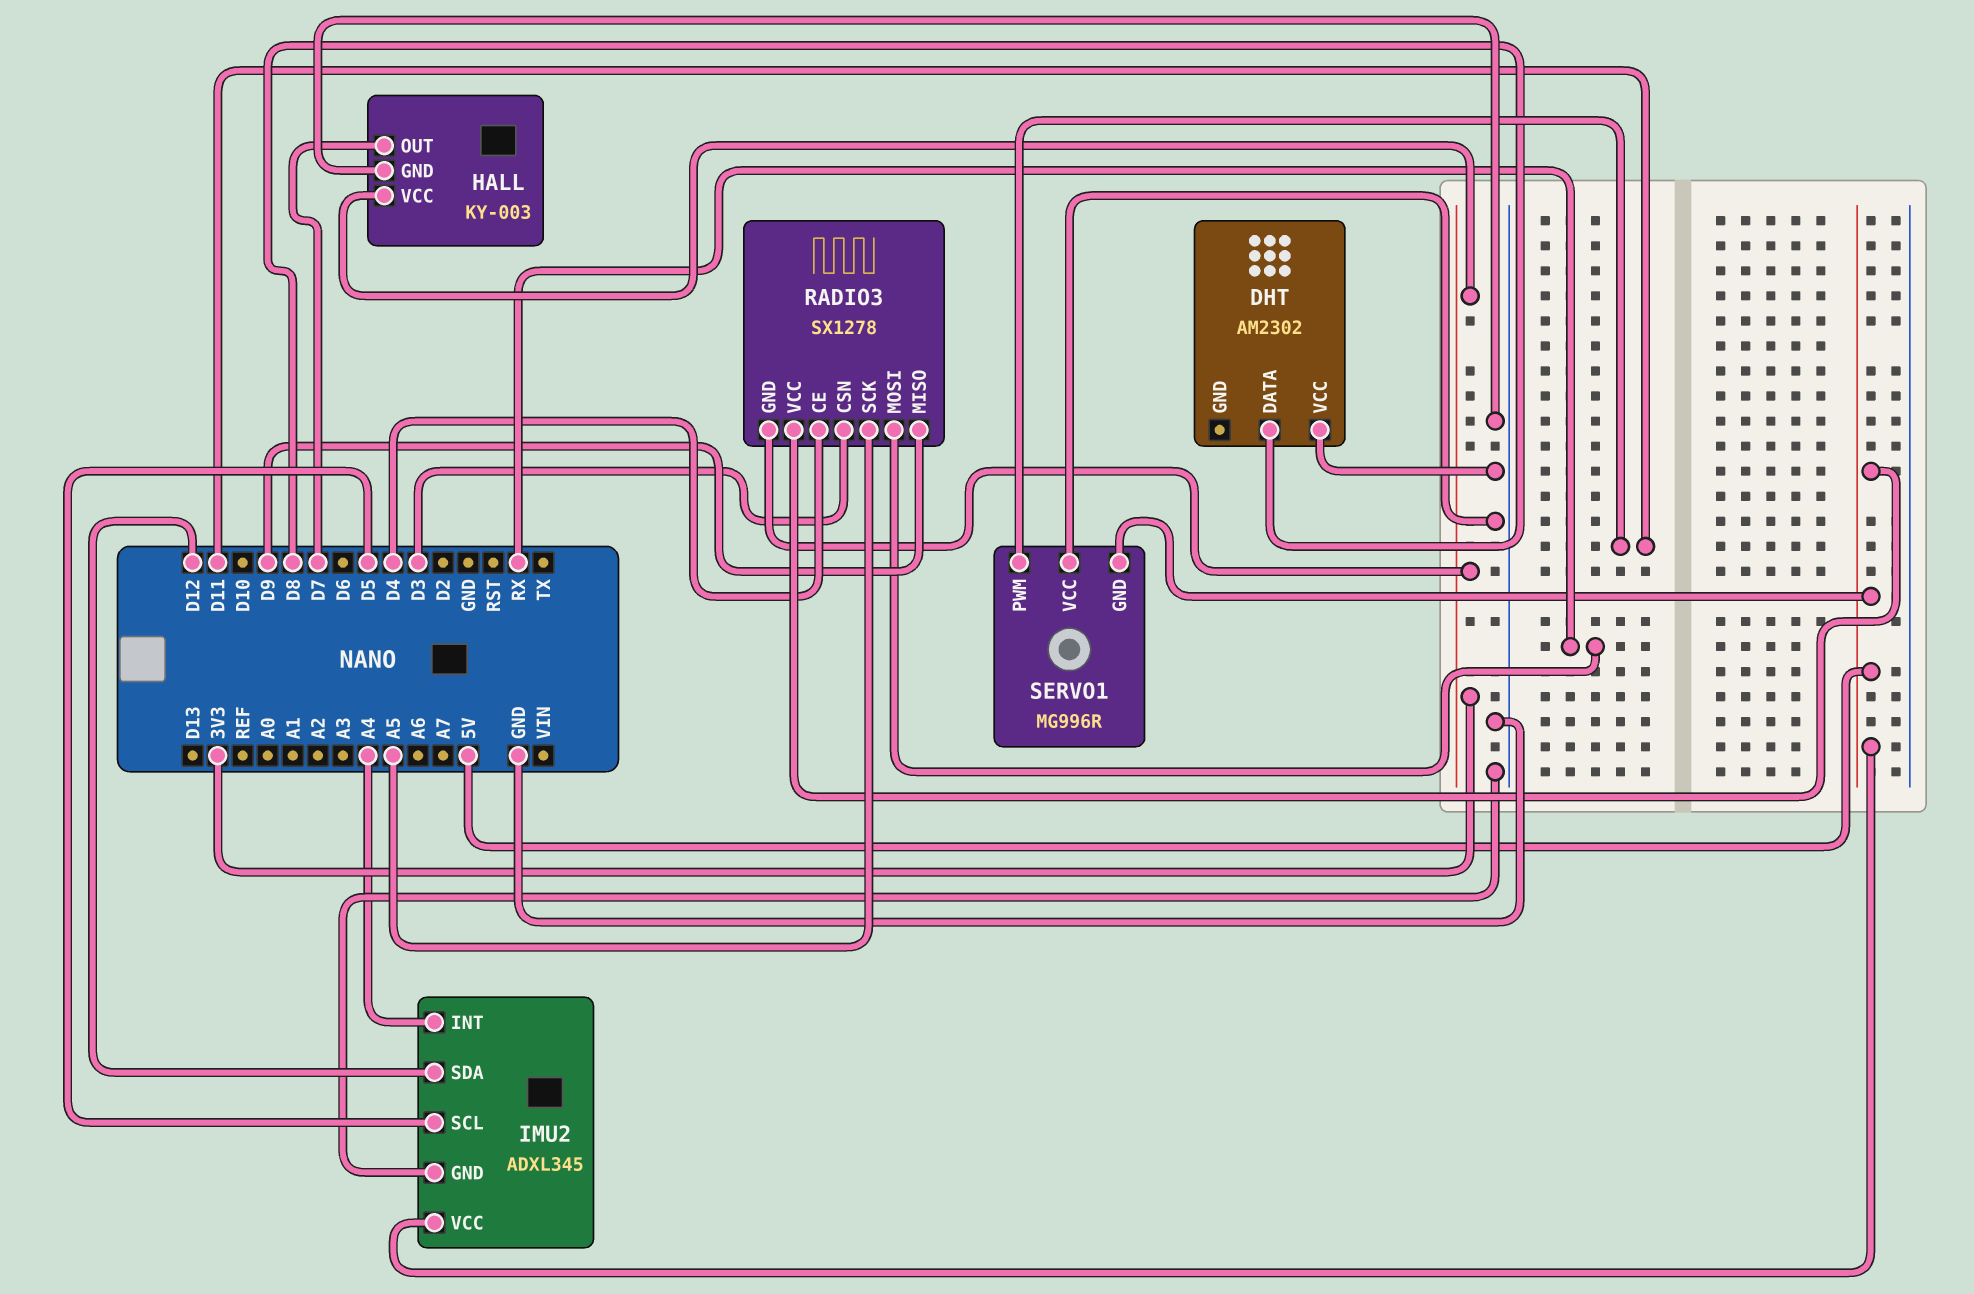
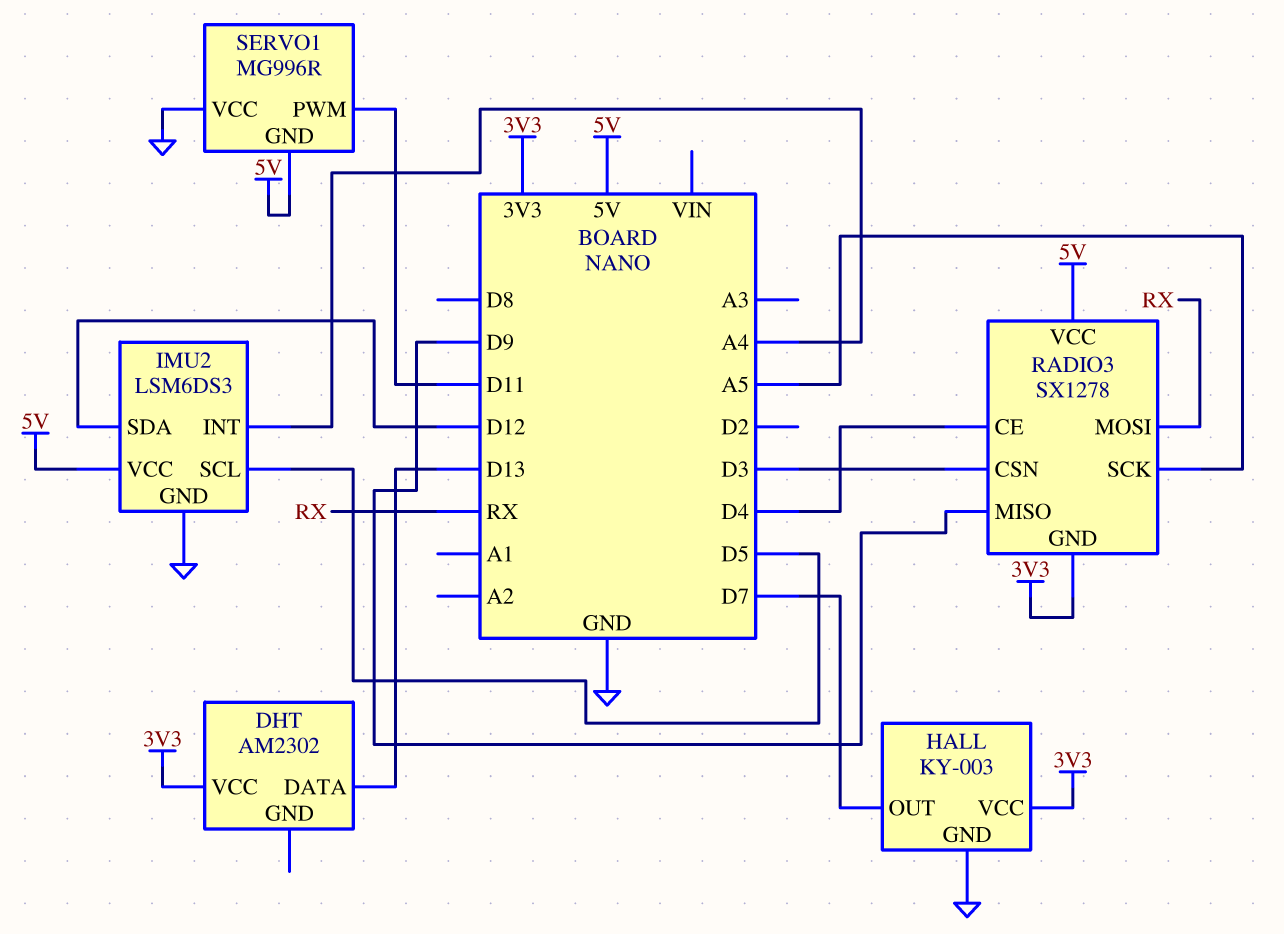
DHT pin DATA: D8 -> D13
DHT pin VCC: GND -> 3V3
IMU2: ADXL345 -> LSM6DS3

